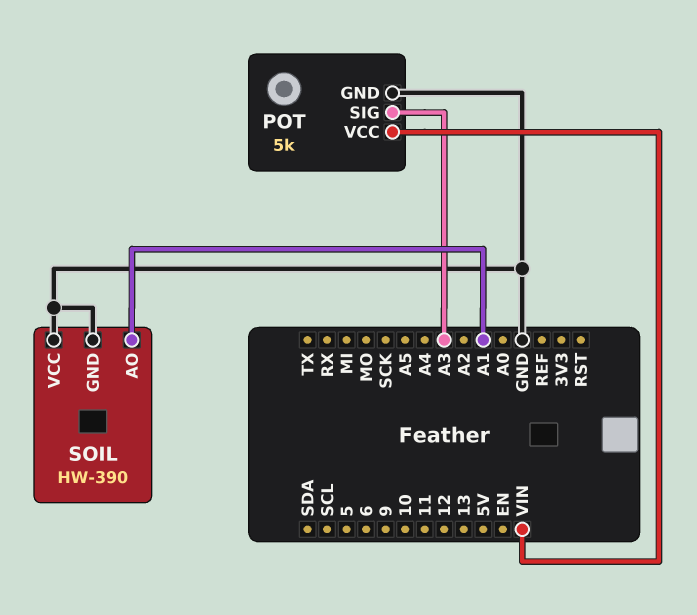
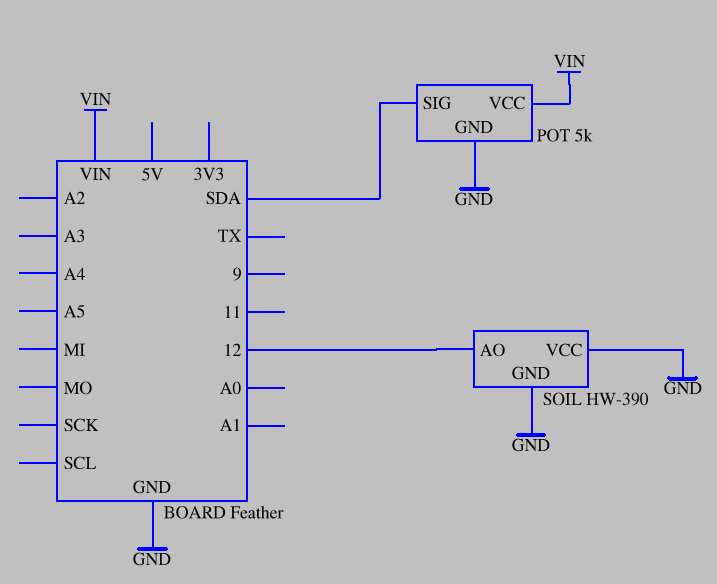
POT pin SIG: A3 -> SDA
SOIL pin AO: A1 -> 12

